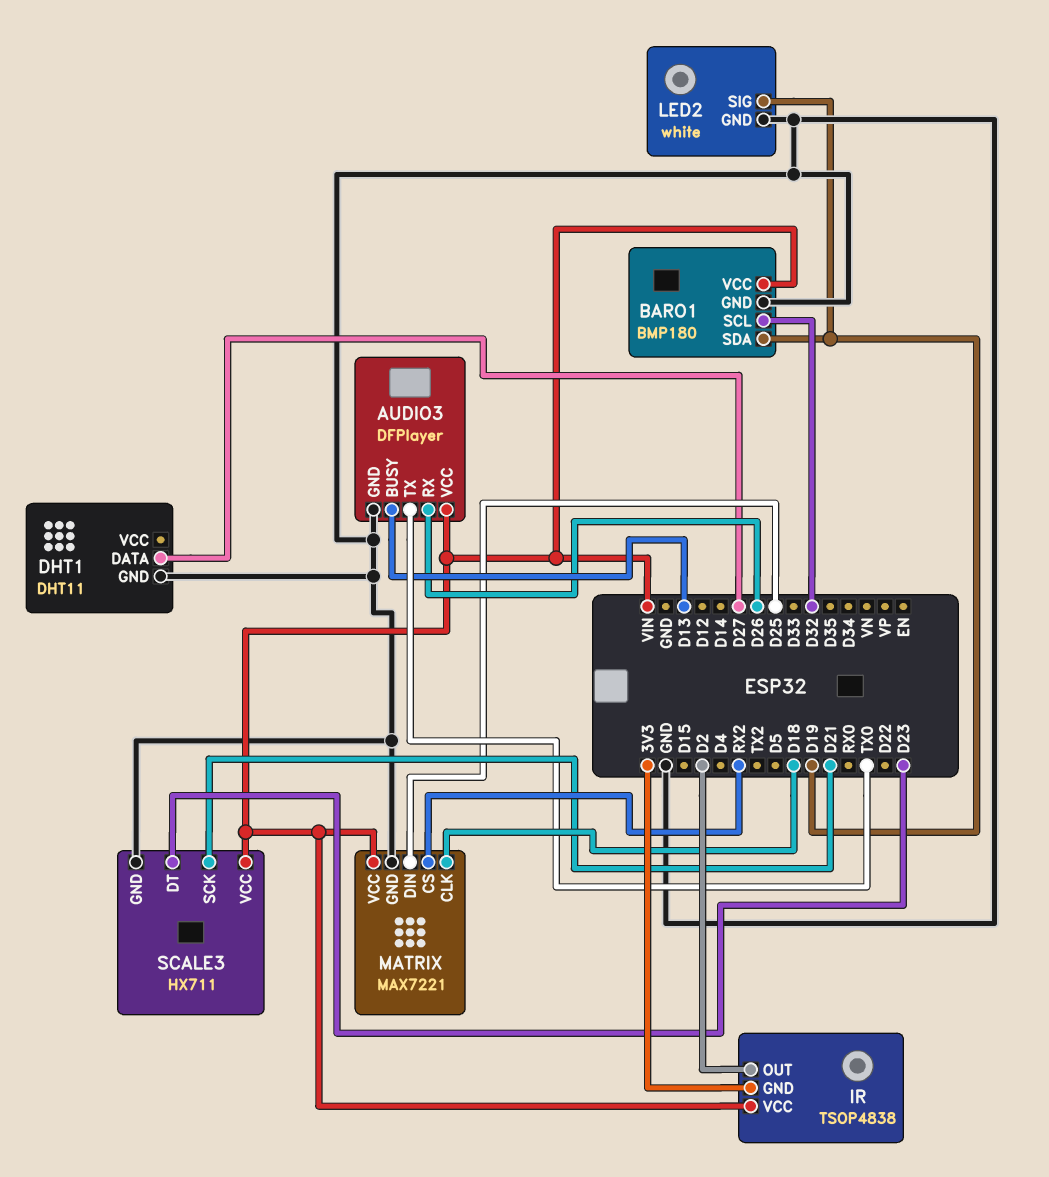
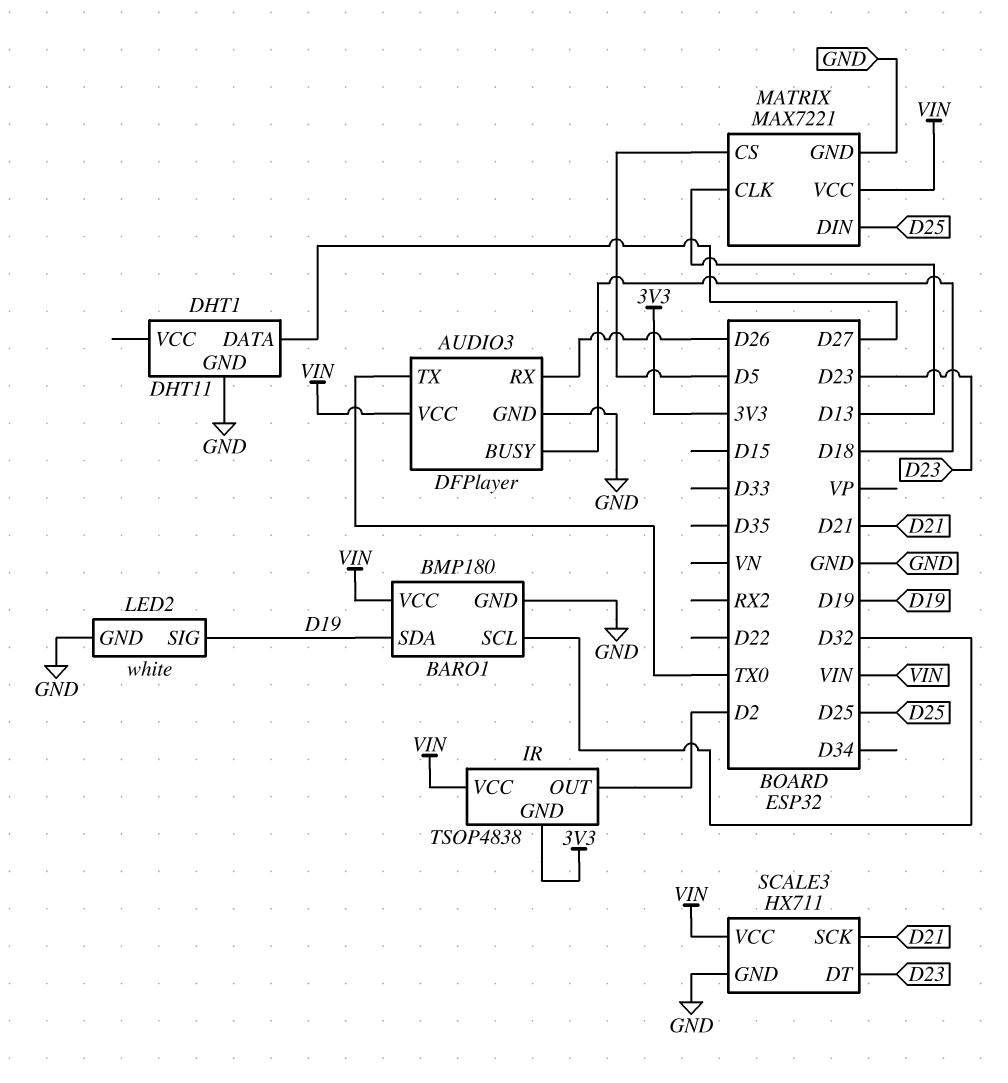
AUDIO3 pin BUSY: D13 -> D18
MATRIX pin CLK: D18 -> D13
MATRIX pin CS: RX2 -> D5

